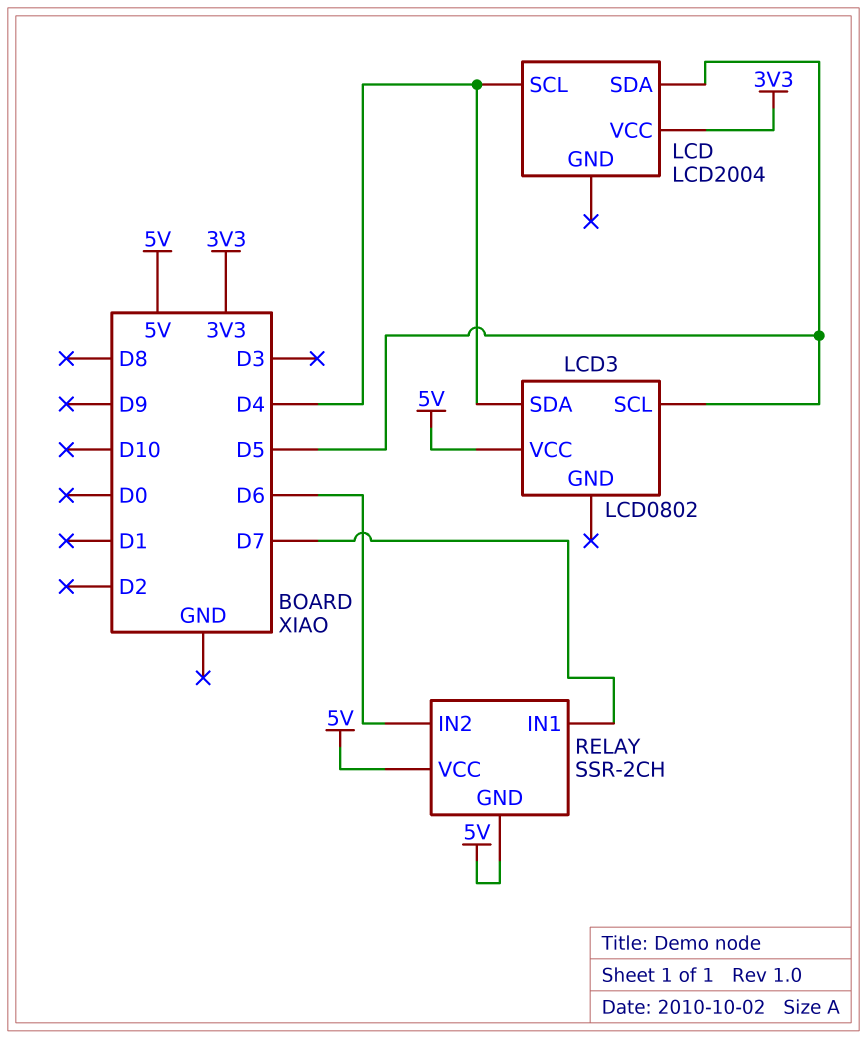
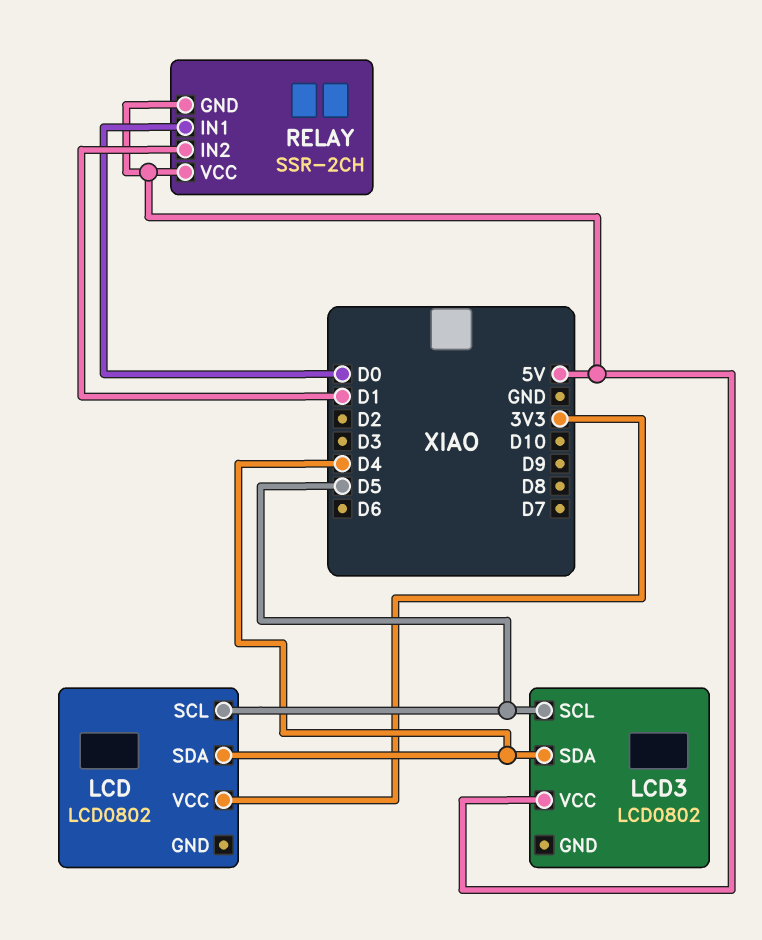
LCD: LCD2004 -> LCD0802
LCD pin SCL: D4 -> D5
LCD pin SDA: D5 -> D4
RELAY pin IN1: D7 -> D0
RELAY pin IN2: D6 -> D1

